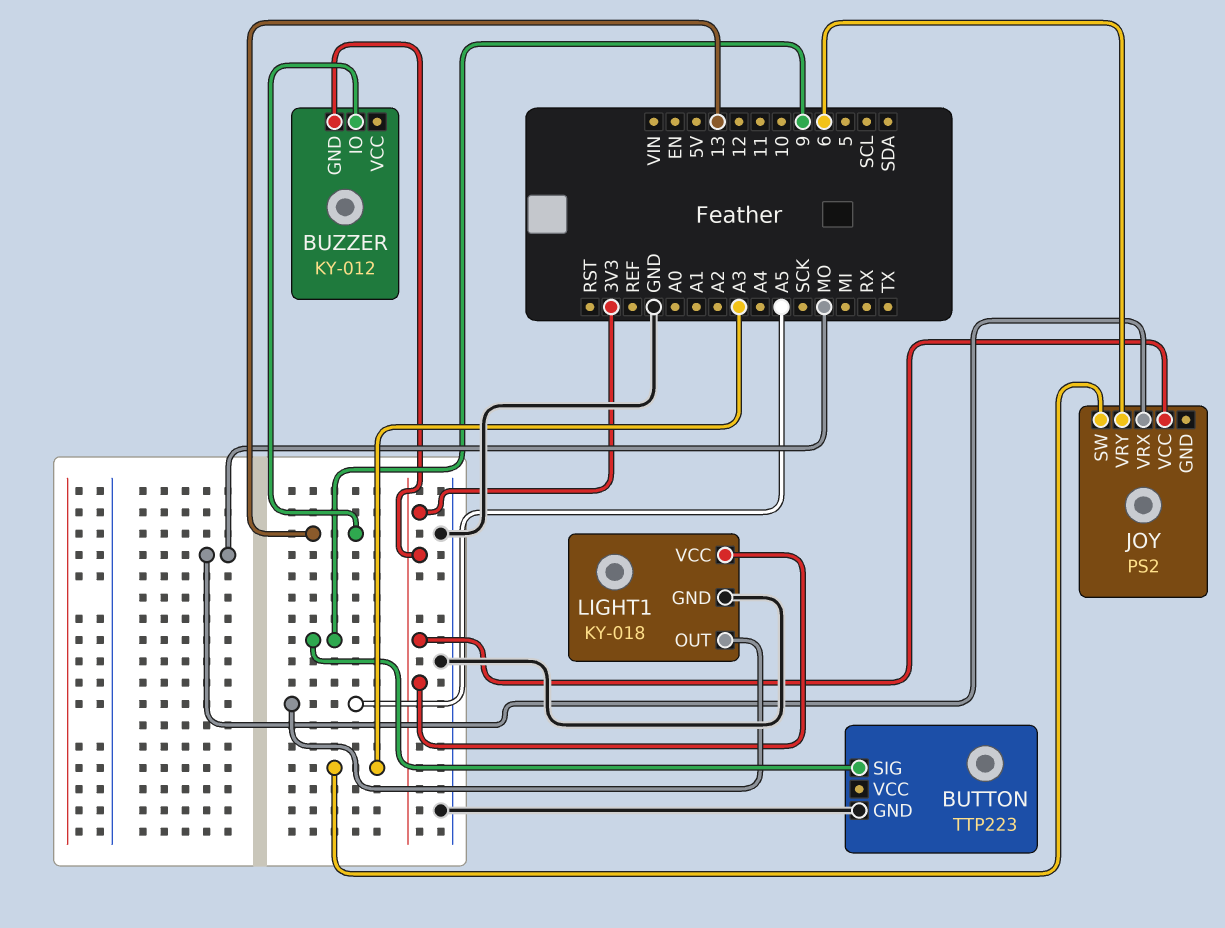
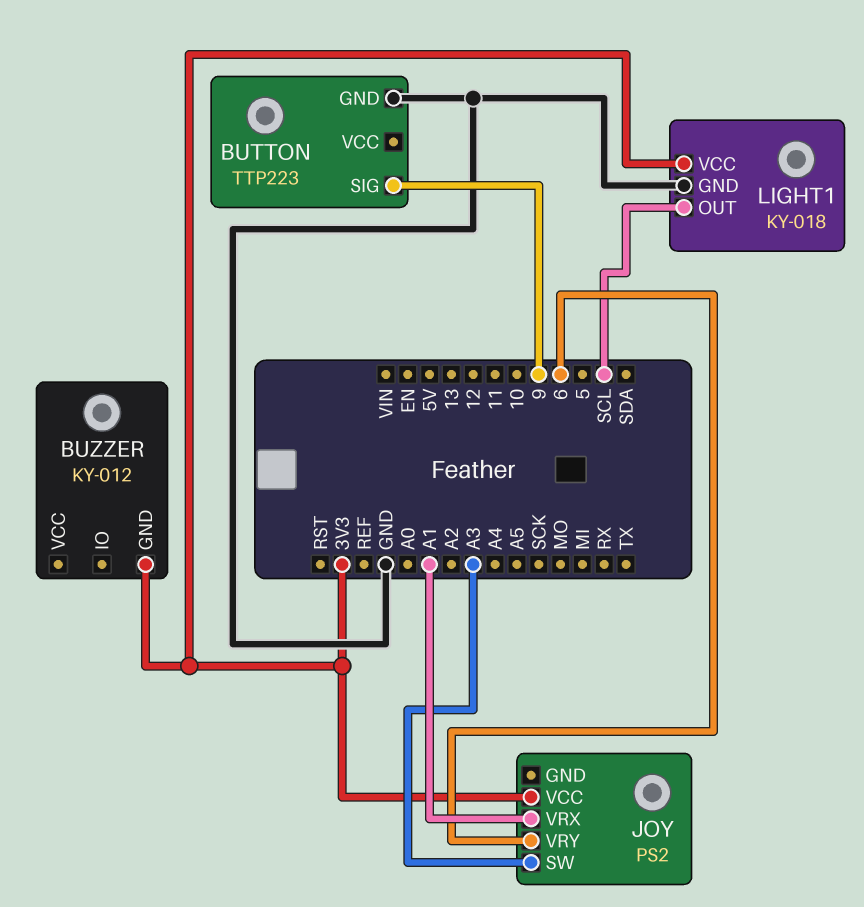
BUZZER pin IO: 13 -> none
JOY pin VRX: MO -> A1
LIGHT1 pin OUT: A5 -> SCL

